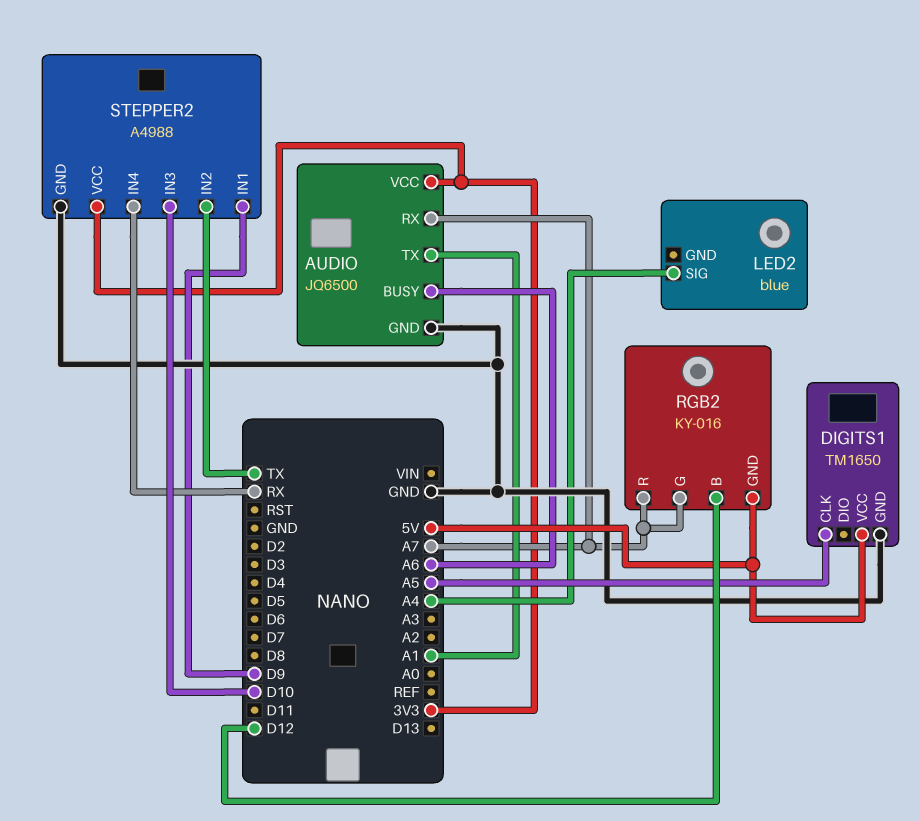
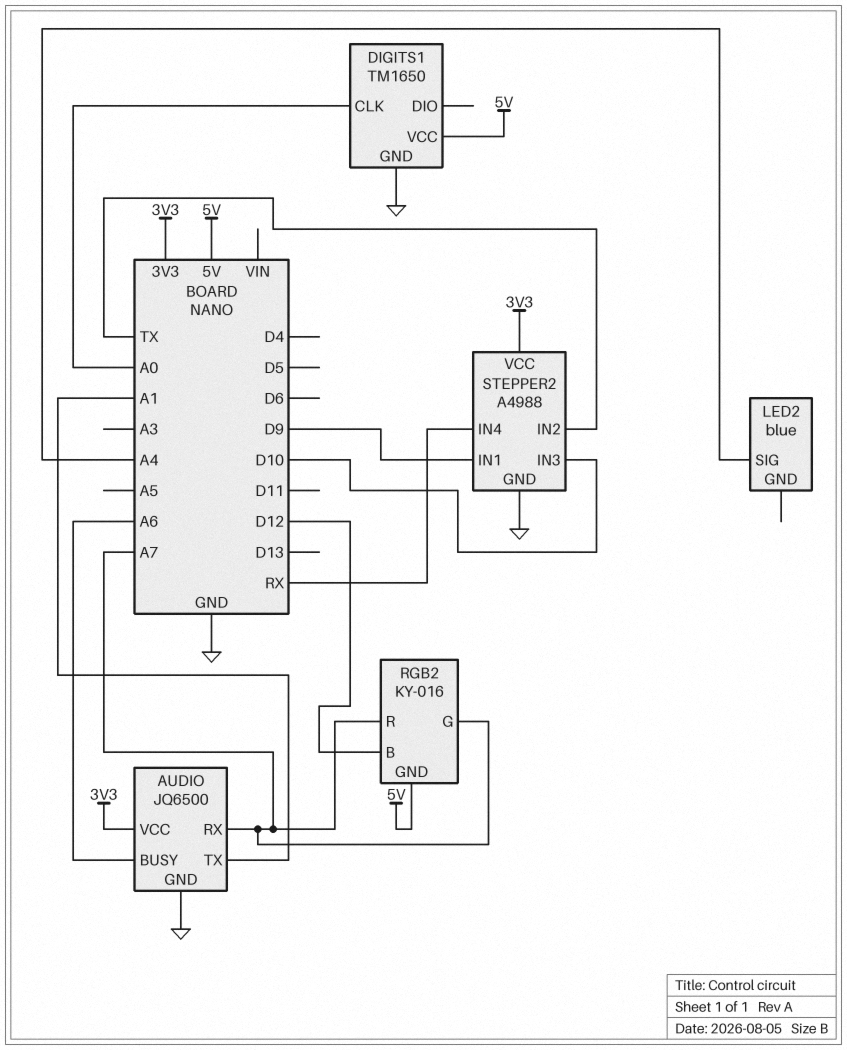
DIGITS1 pin CLK: A5 -> A0

